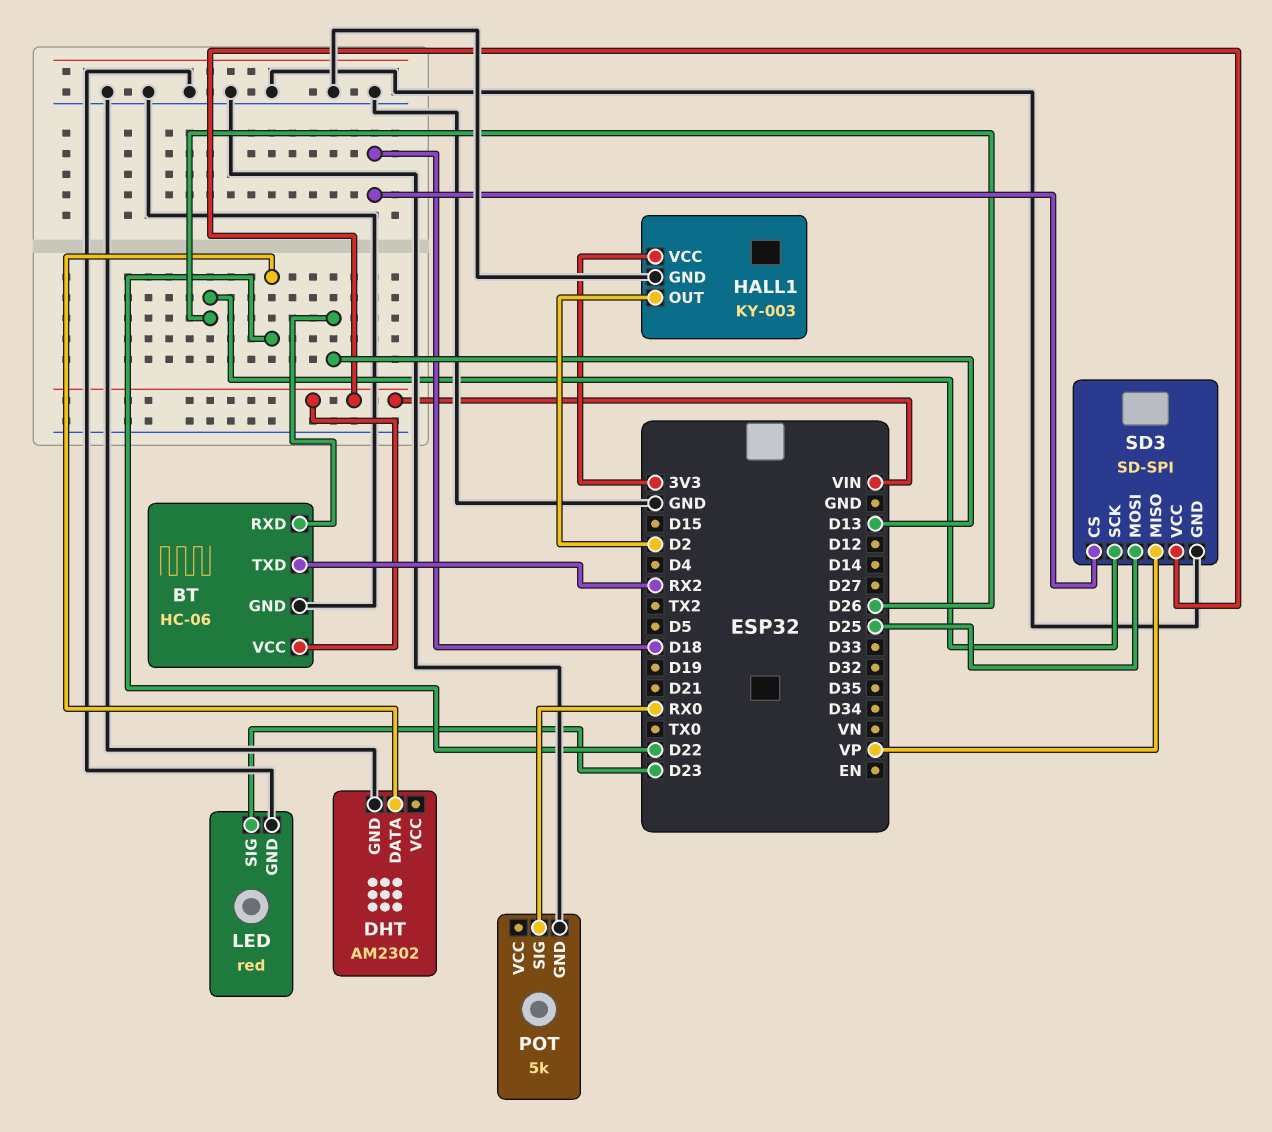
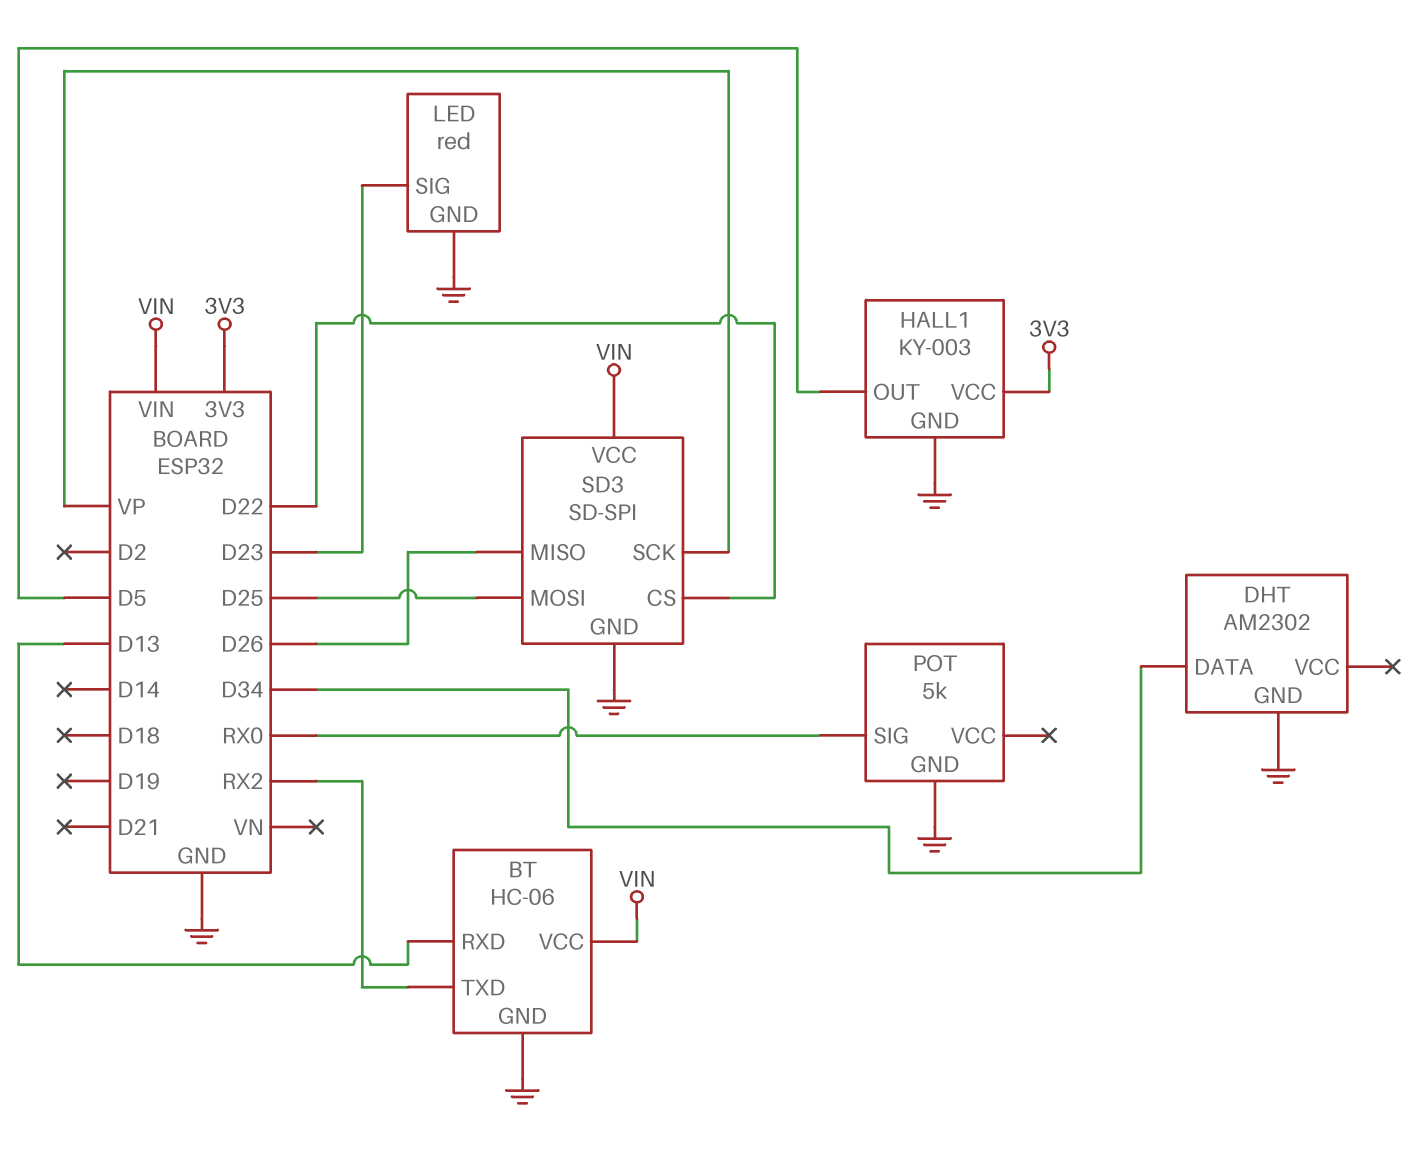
DHT pin DATA: D22 -> D34
HALL1 pin OUT: D2 -> D5
SD3 pin CS: D18 -> D22
SD3 pin MISO: VP -> D26
SD3 pin SCK: D26 -> VP

